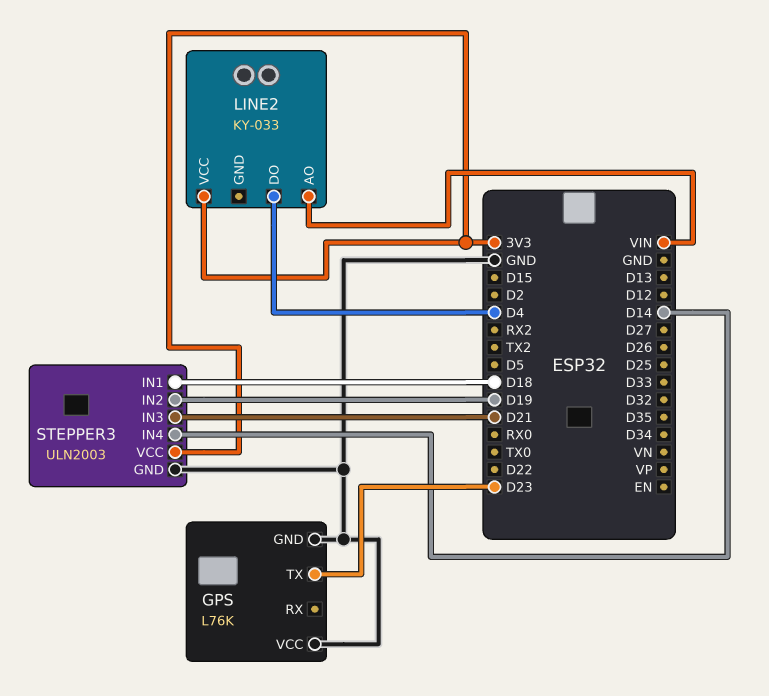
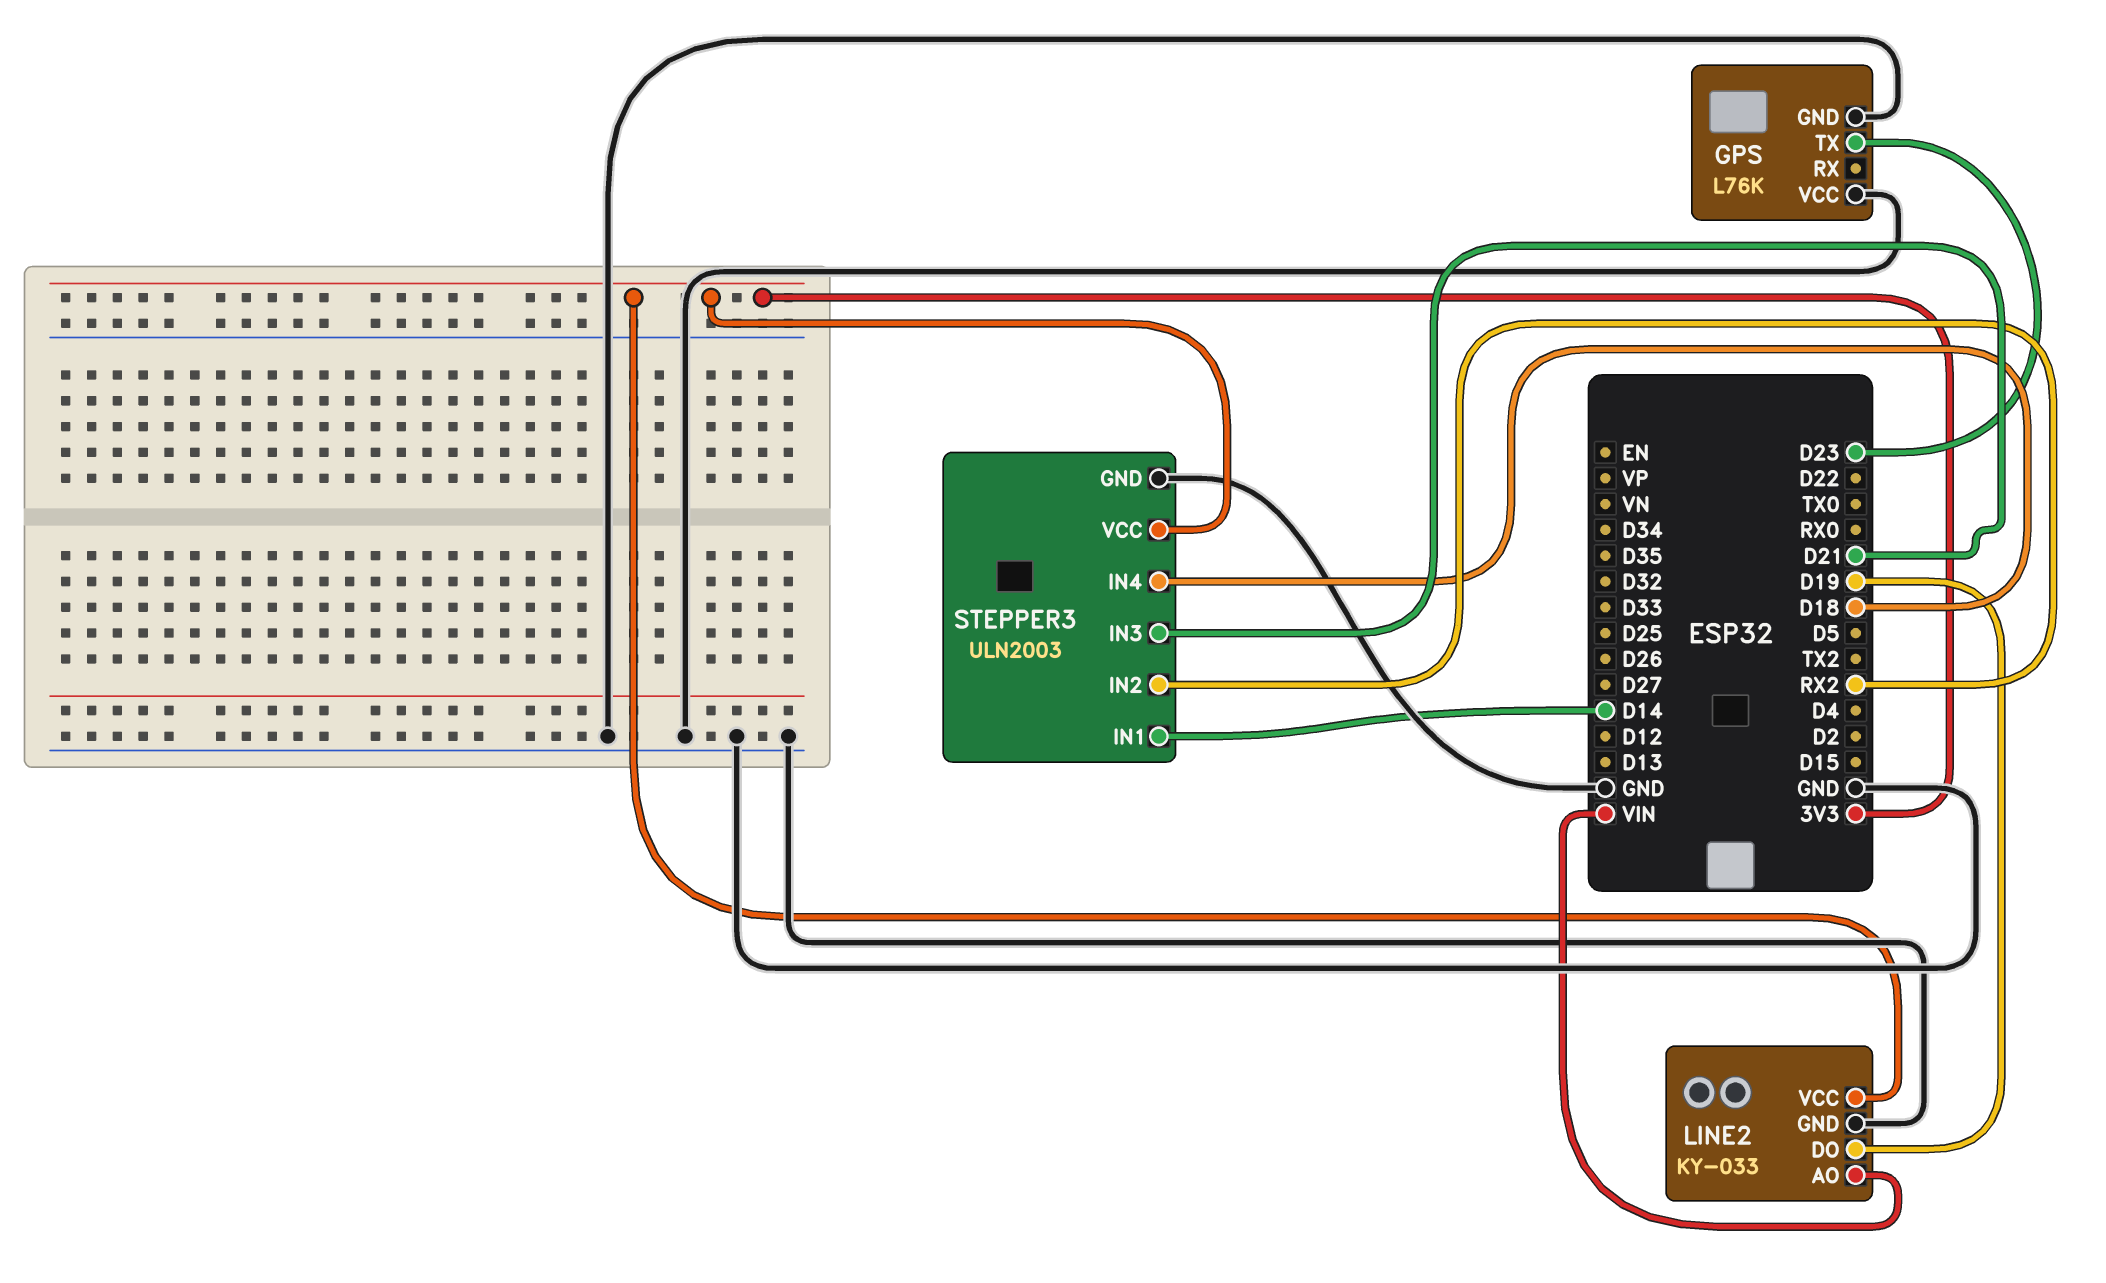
LINE2 pin DO: D4 -> D19
LINE2 pin GND: none -> GND
STEPPER3 pin IN1: D18 -> D14
STEPPER3 pin IN2: D19 -> RX2
STEPPER3 pin IN4: D14 -> D18

